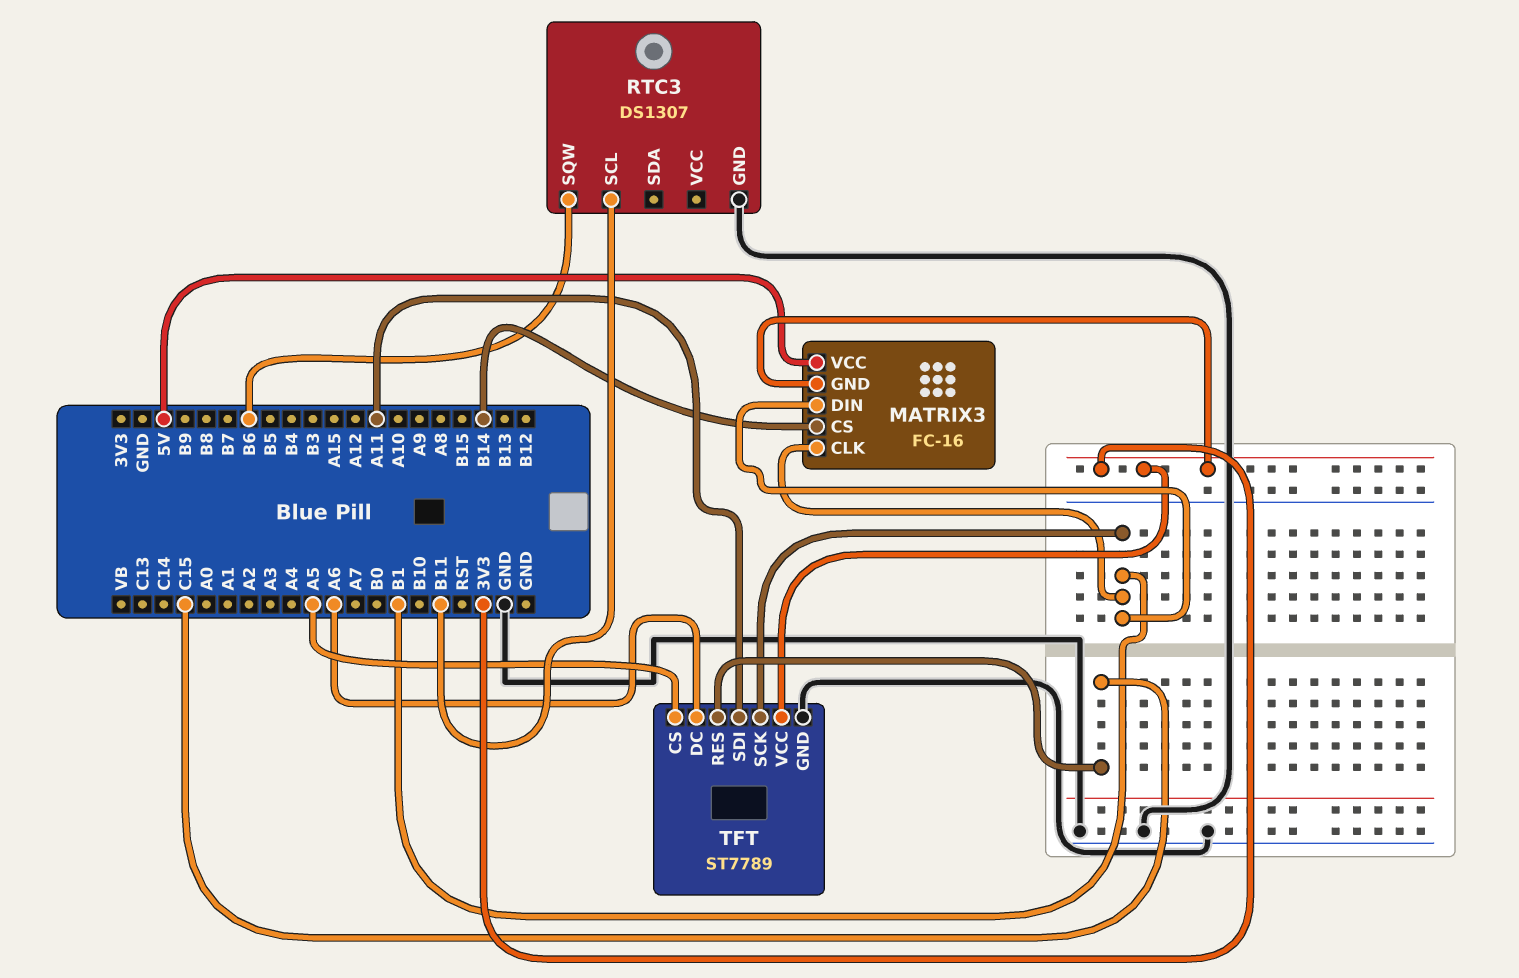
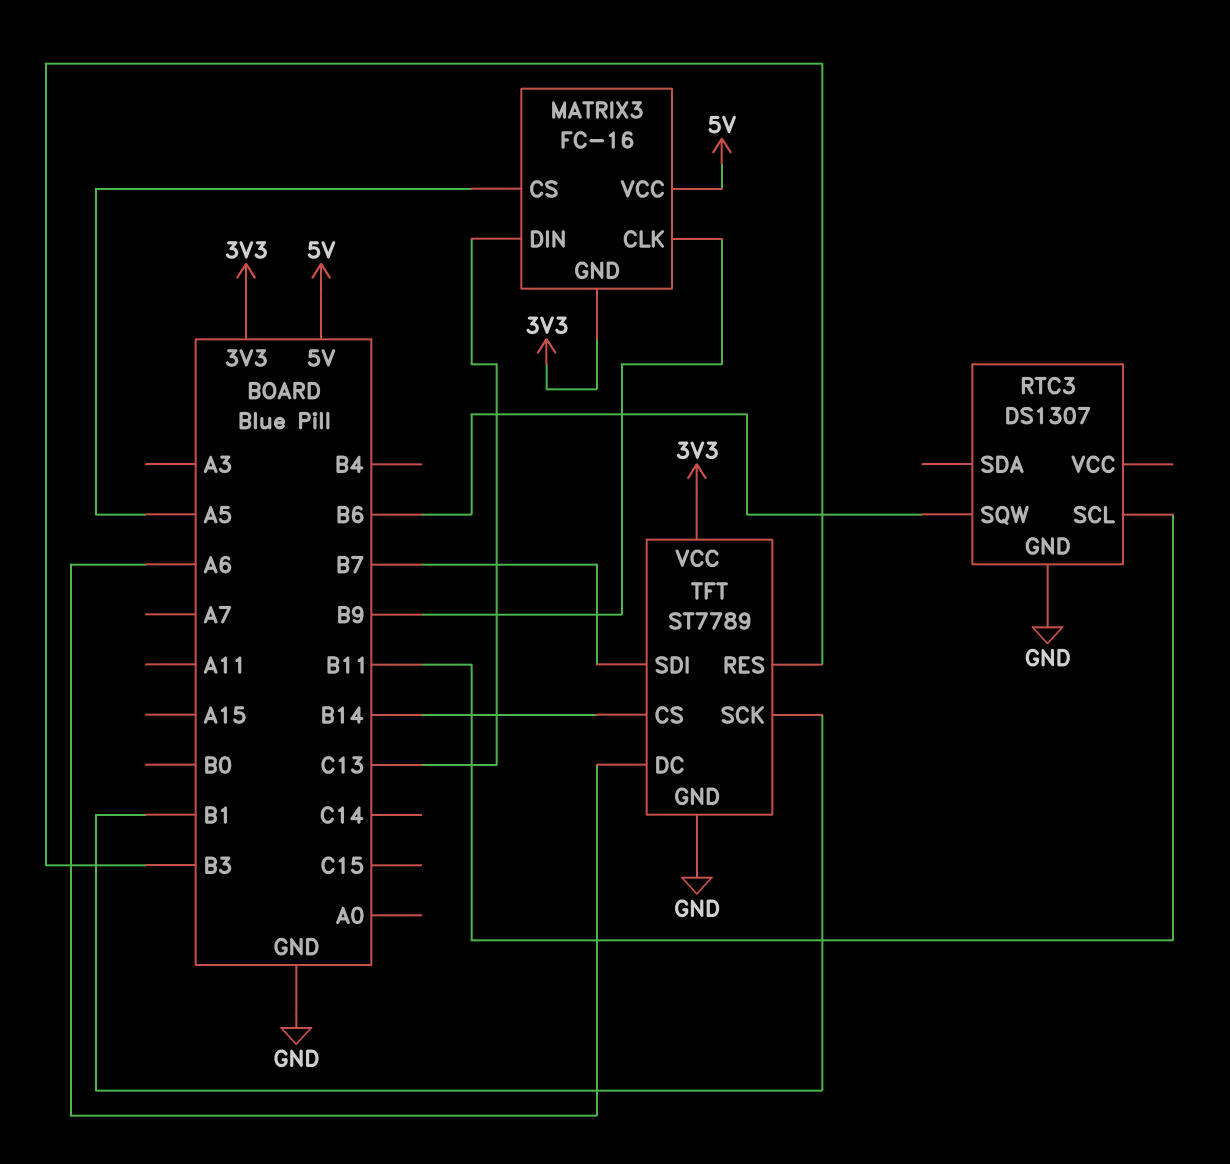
MATRIX3 pin CLK: B1 -> B9
MATRIX3 pin CS: B14 -> A5
MATRIX3 pin DIN: B1 -> C13
TFT pin CS: A5 -> B14
TFT pin RES: C15 -> B3
TFT pin SDI: A11 -> B7

